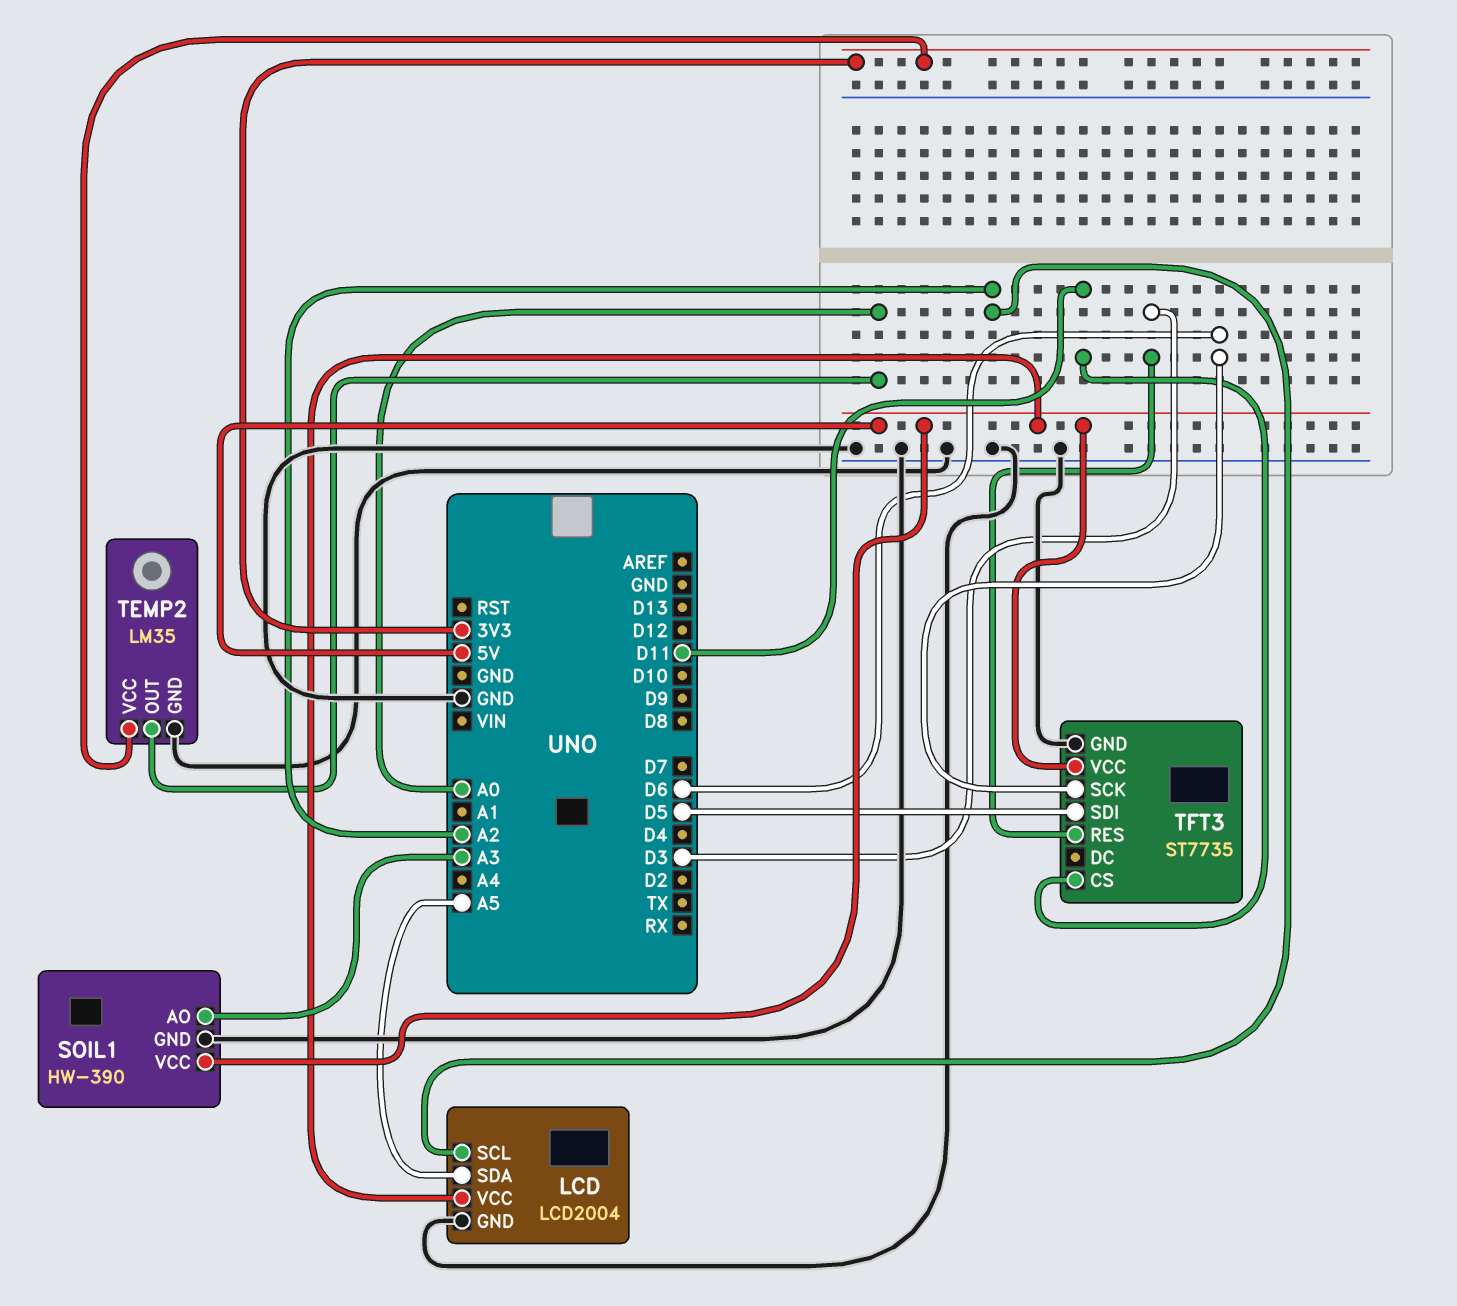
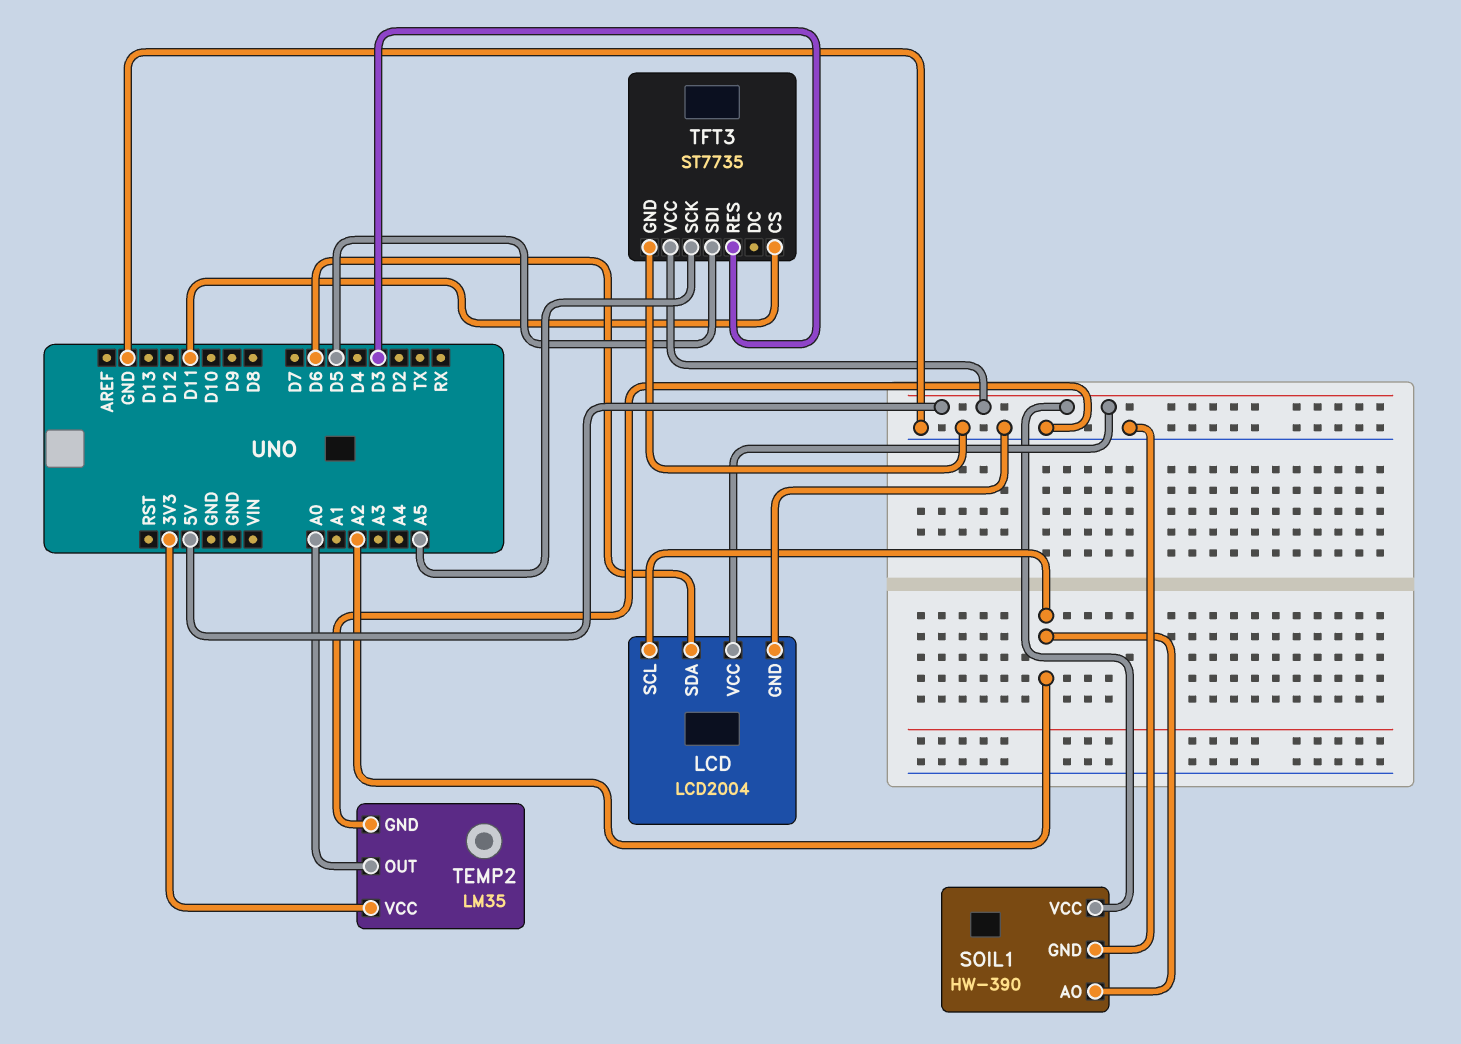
LCD pin SDA: A5 -> D6
SOIL1 pin AO: A3 -> A2
TFT3 pin SCK: D6 -> A5

